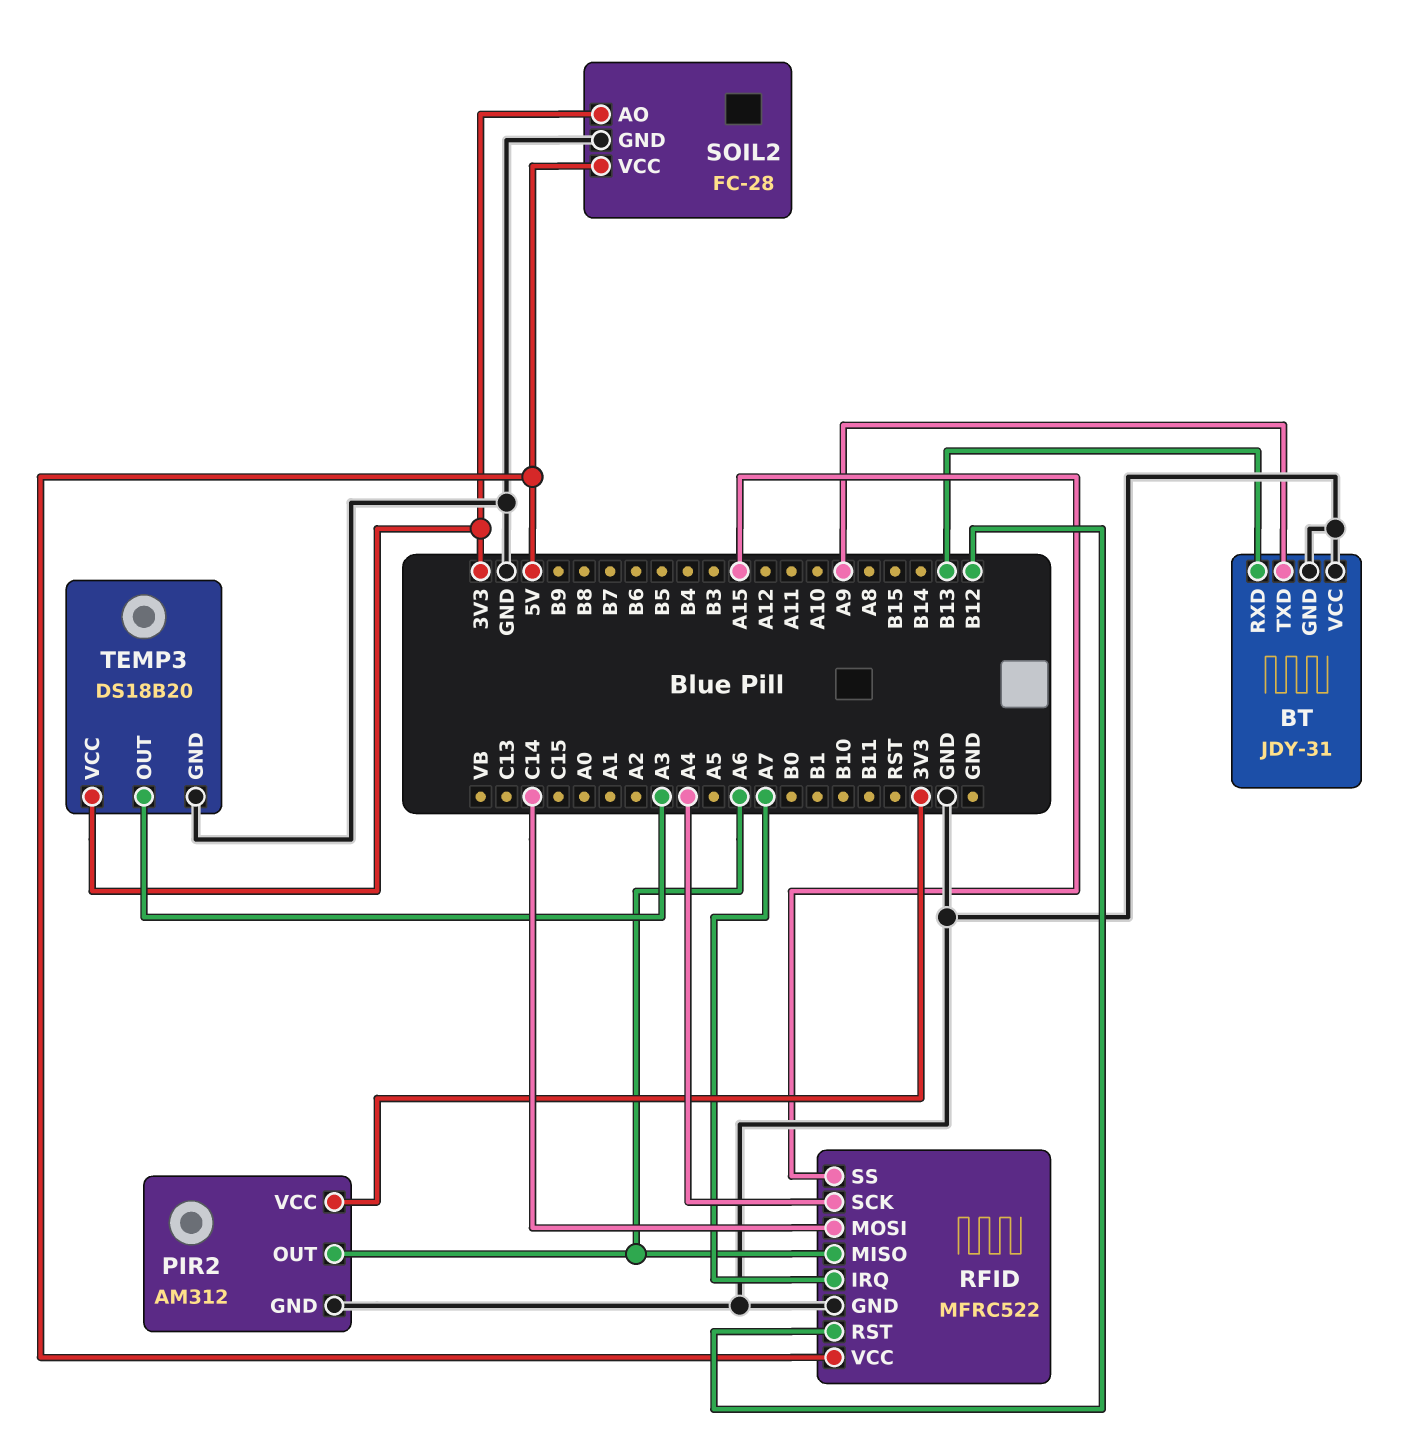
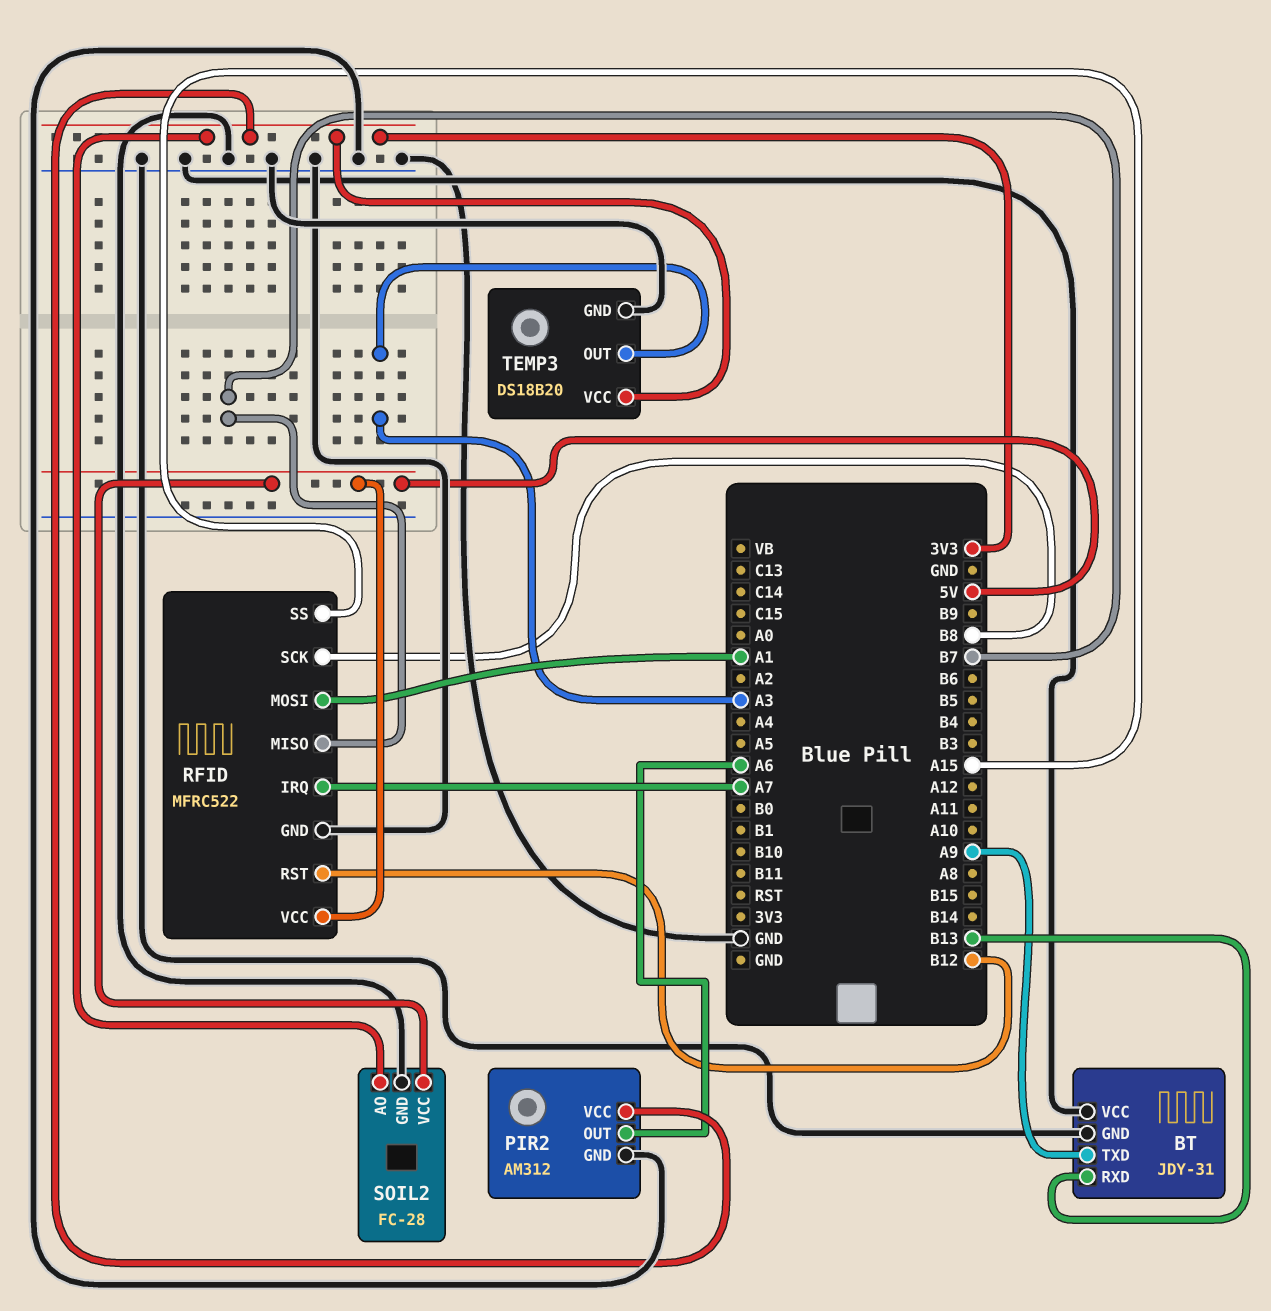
RFID pin MISO: A6 -> B7
RFID pin MOSI: C14 -> A1
RFID pin SCK: A4 -> B8

